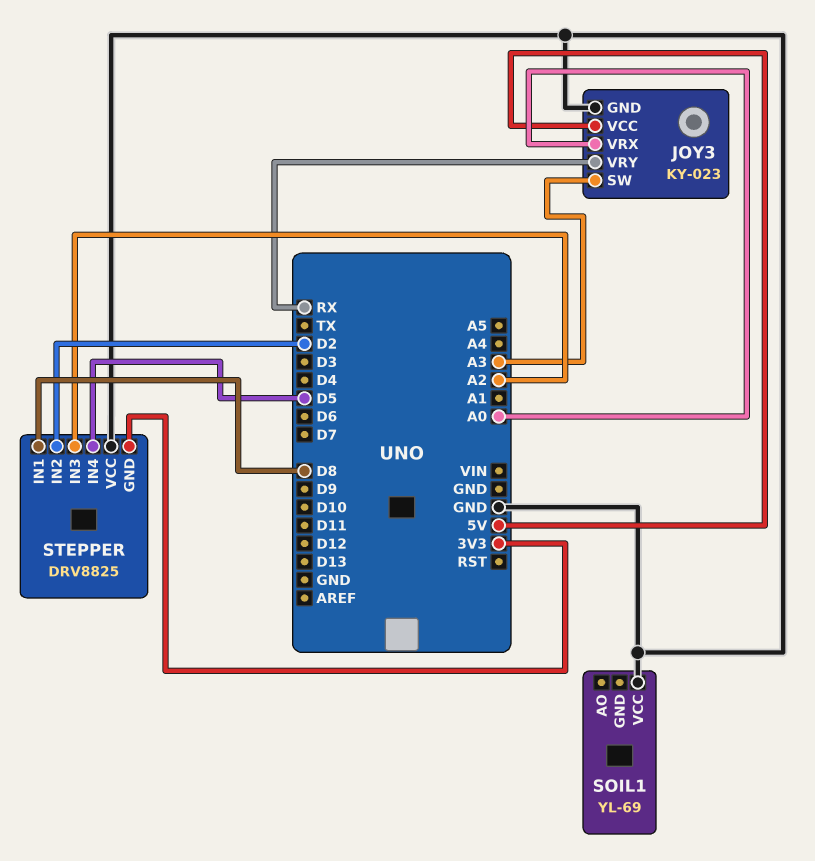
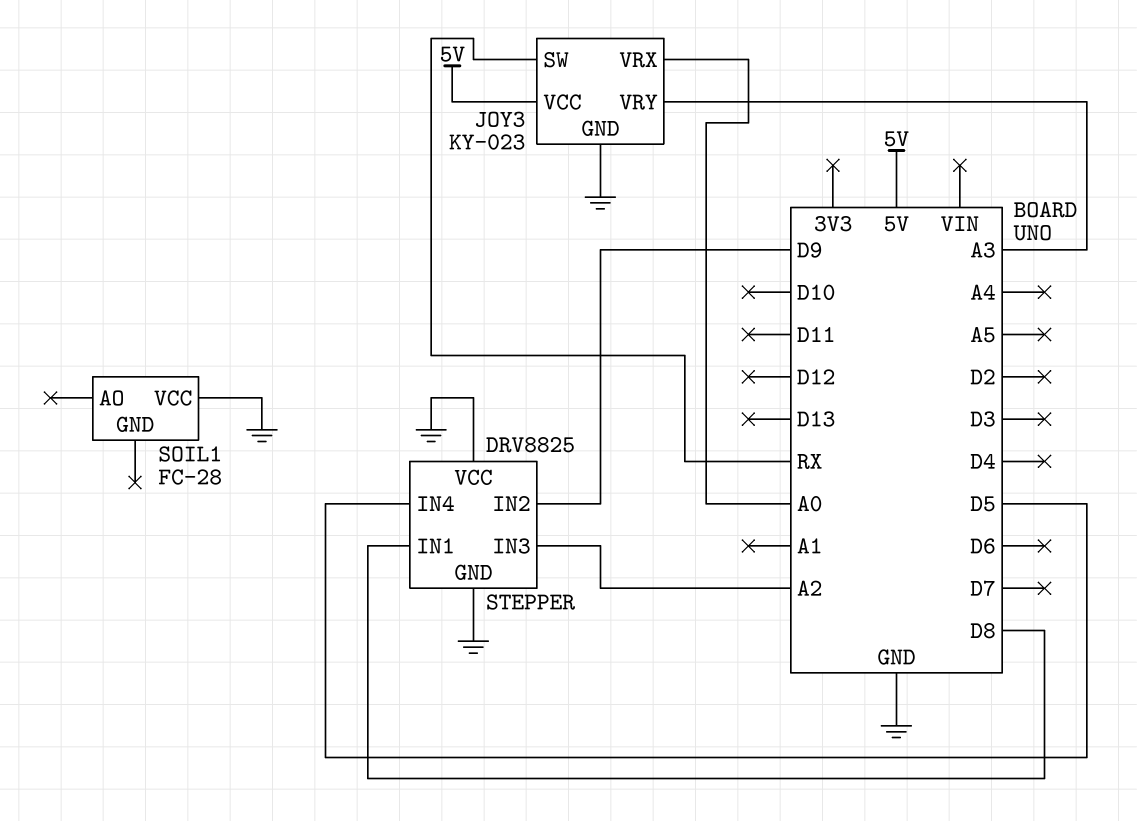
JOY3 pin SW: A3 -> RX
JOY3 pin VRY: RX -> A3
SOIL1: YL-69 -> FC-28
STEPPER pin GND: 3V3 -> GND
STEPPER pin IN2: D2 -> D9

